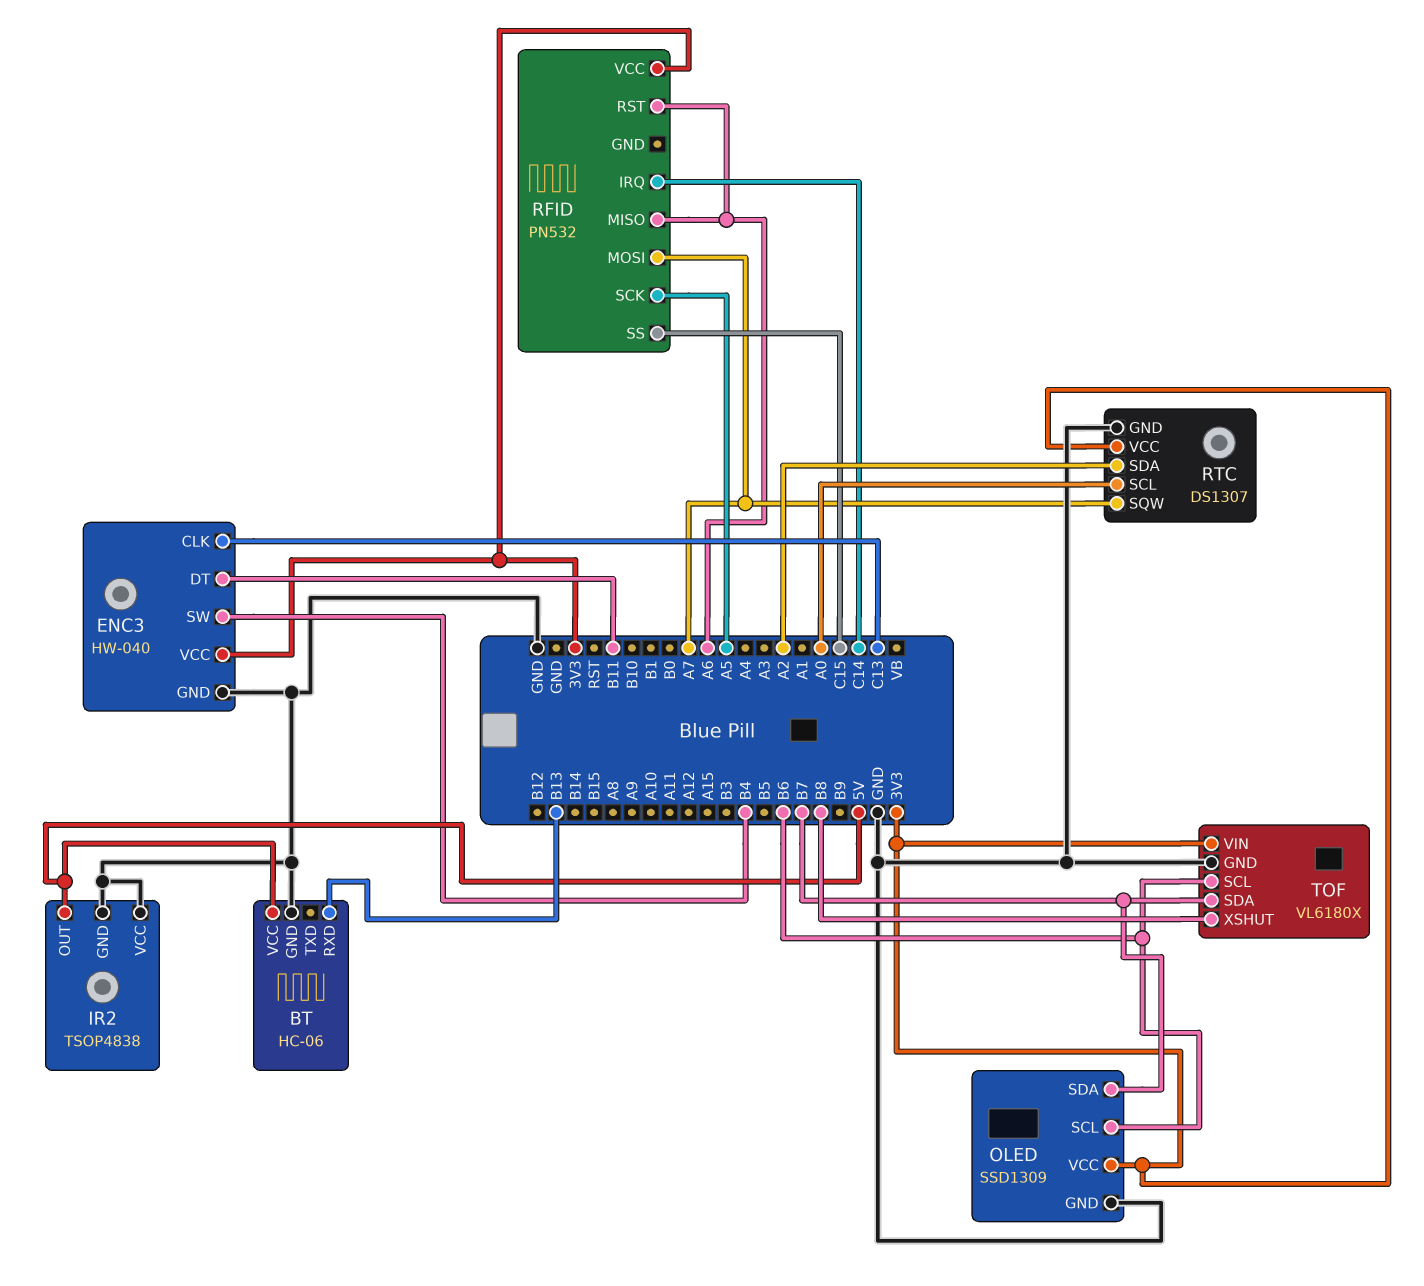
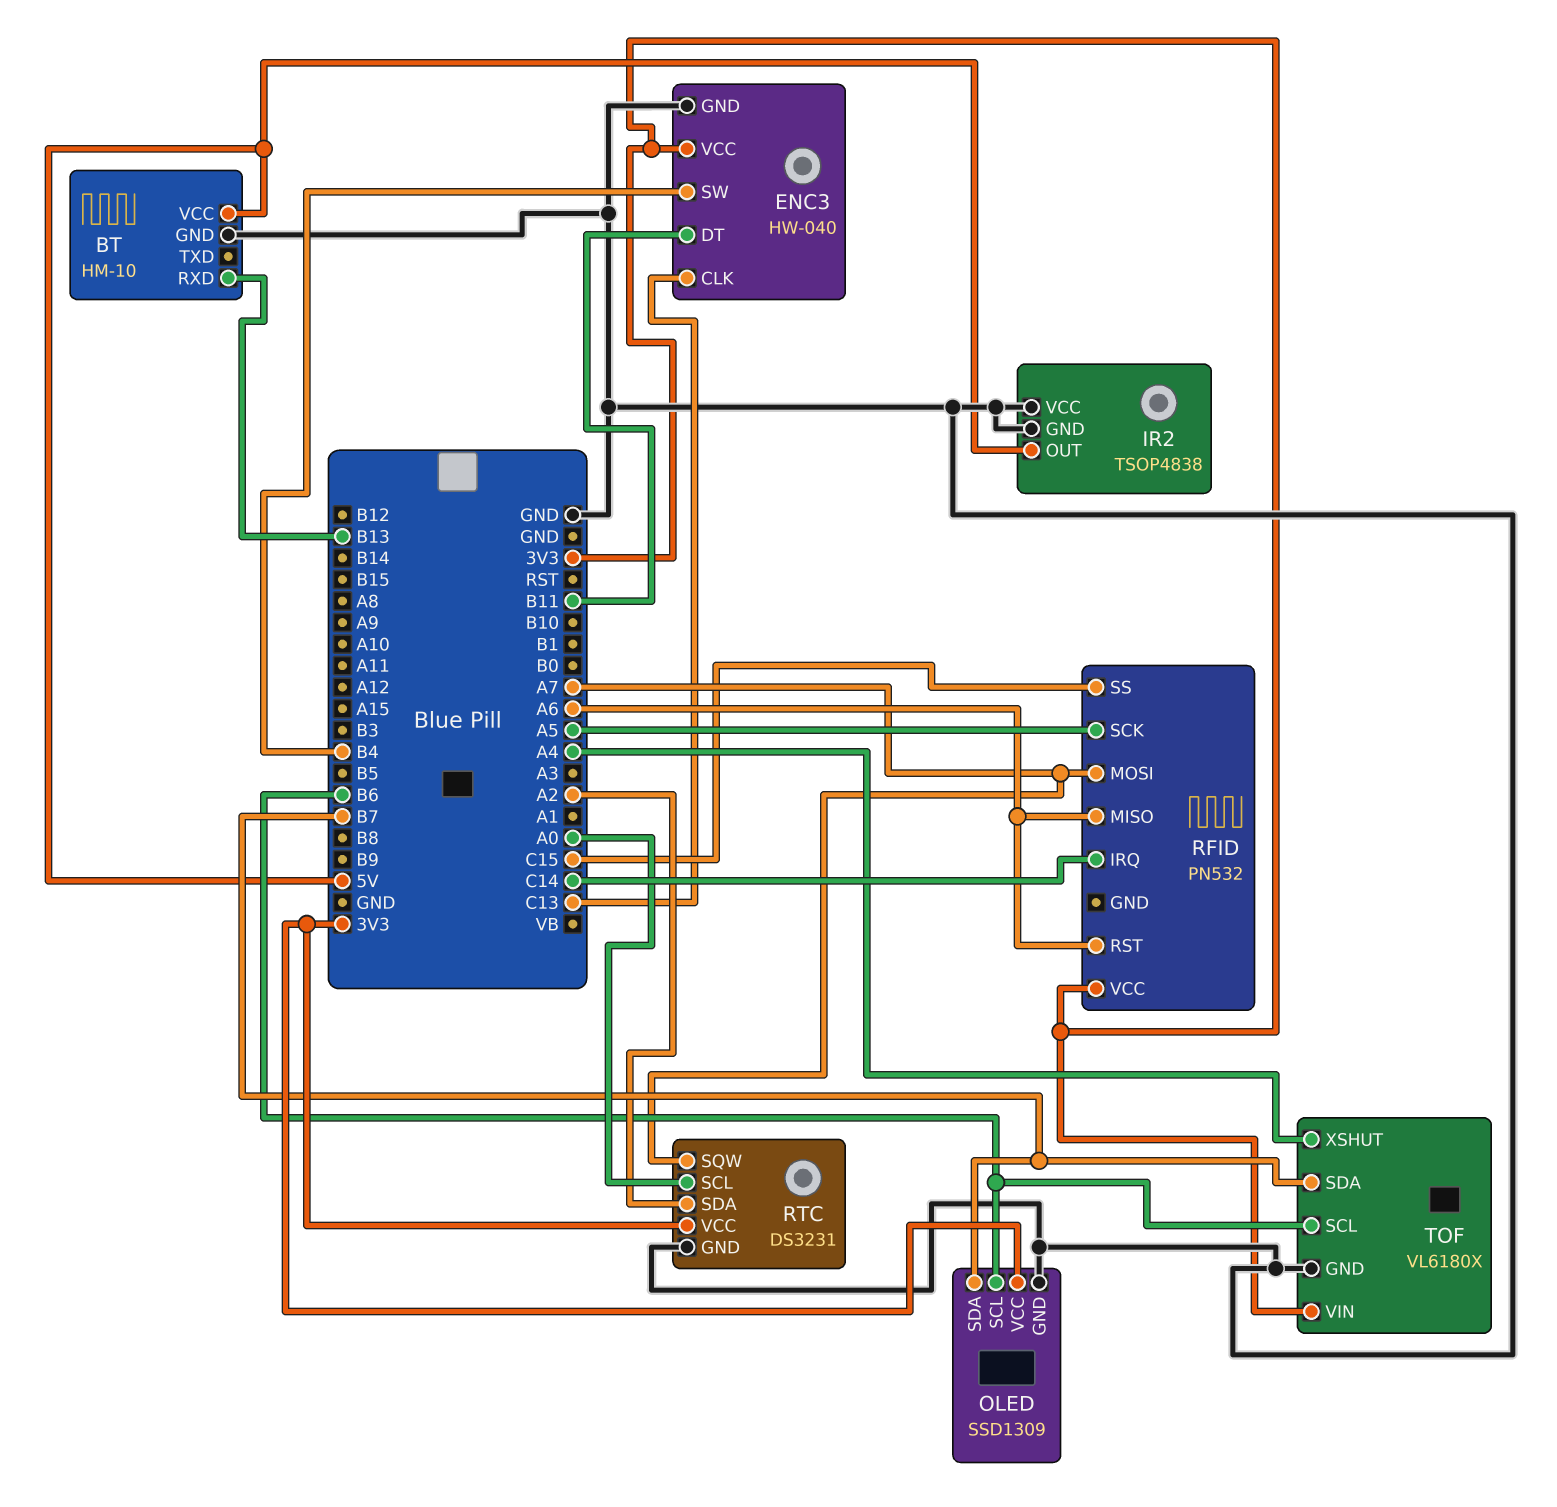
BT: HC-06 -> HM-10
RTC: DS1307 -> DS3231
TOF pin XSHUT: B8 -> A4

